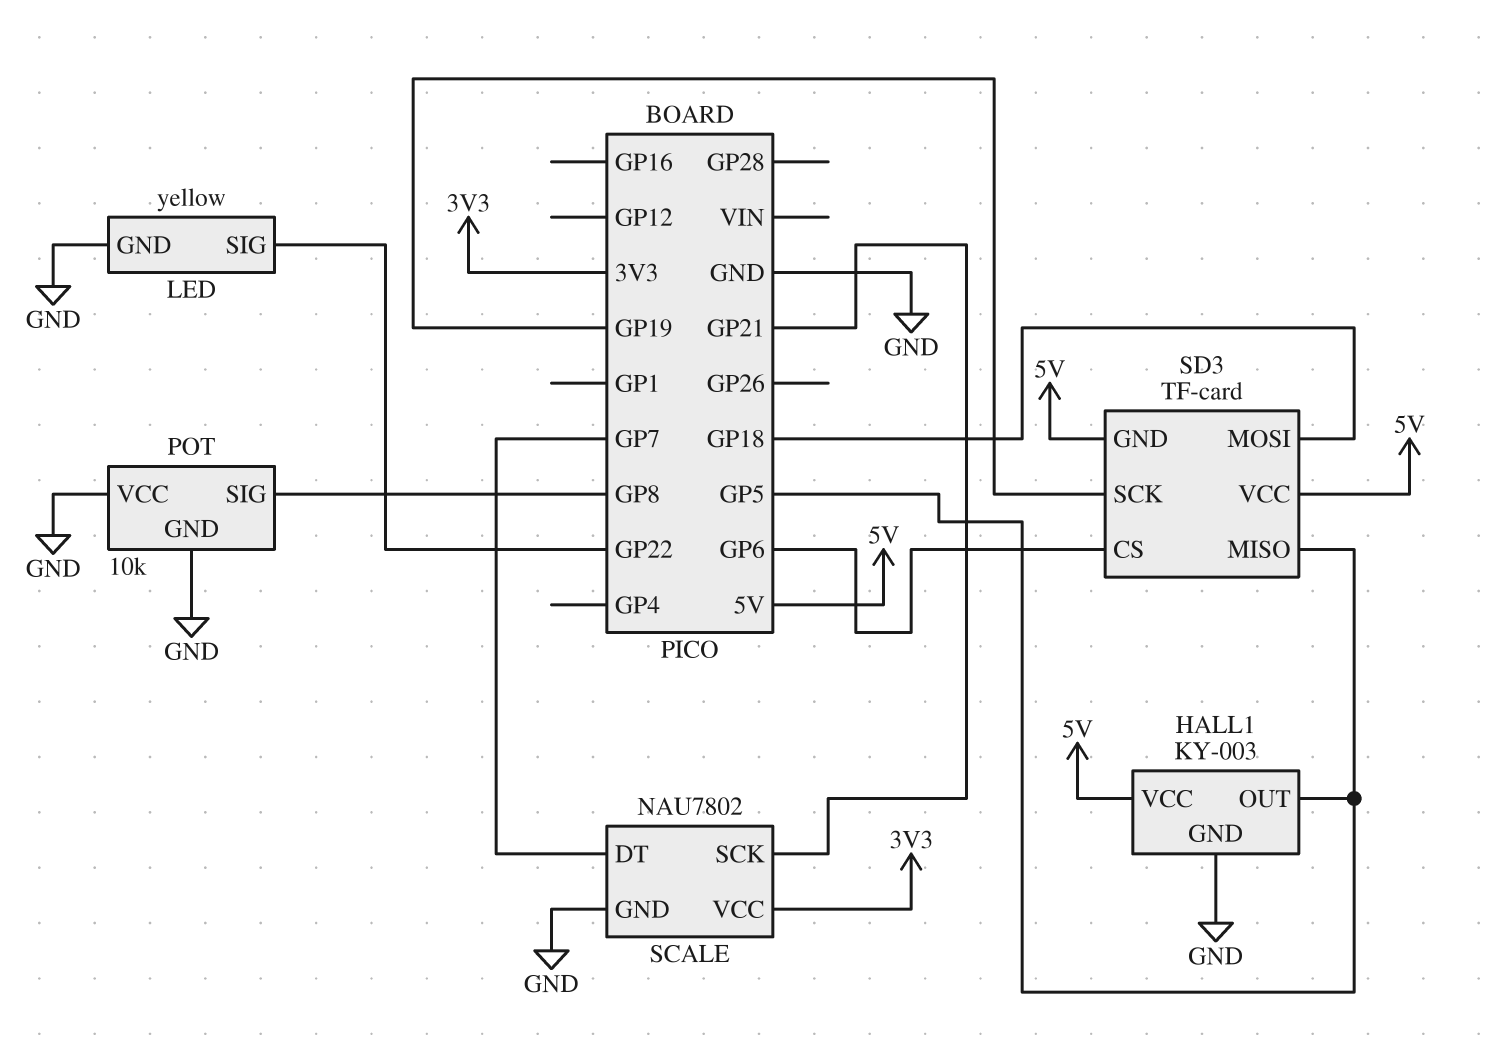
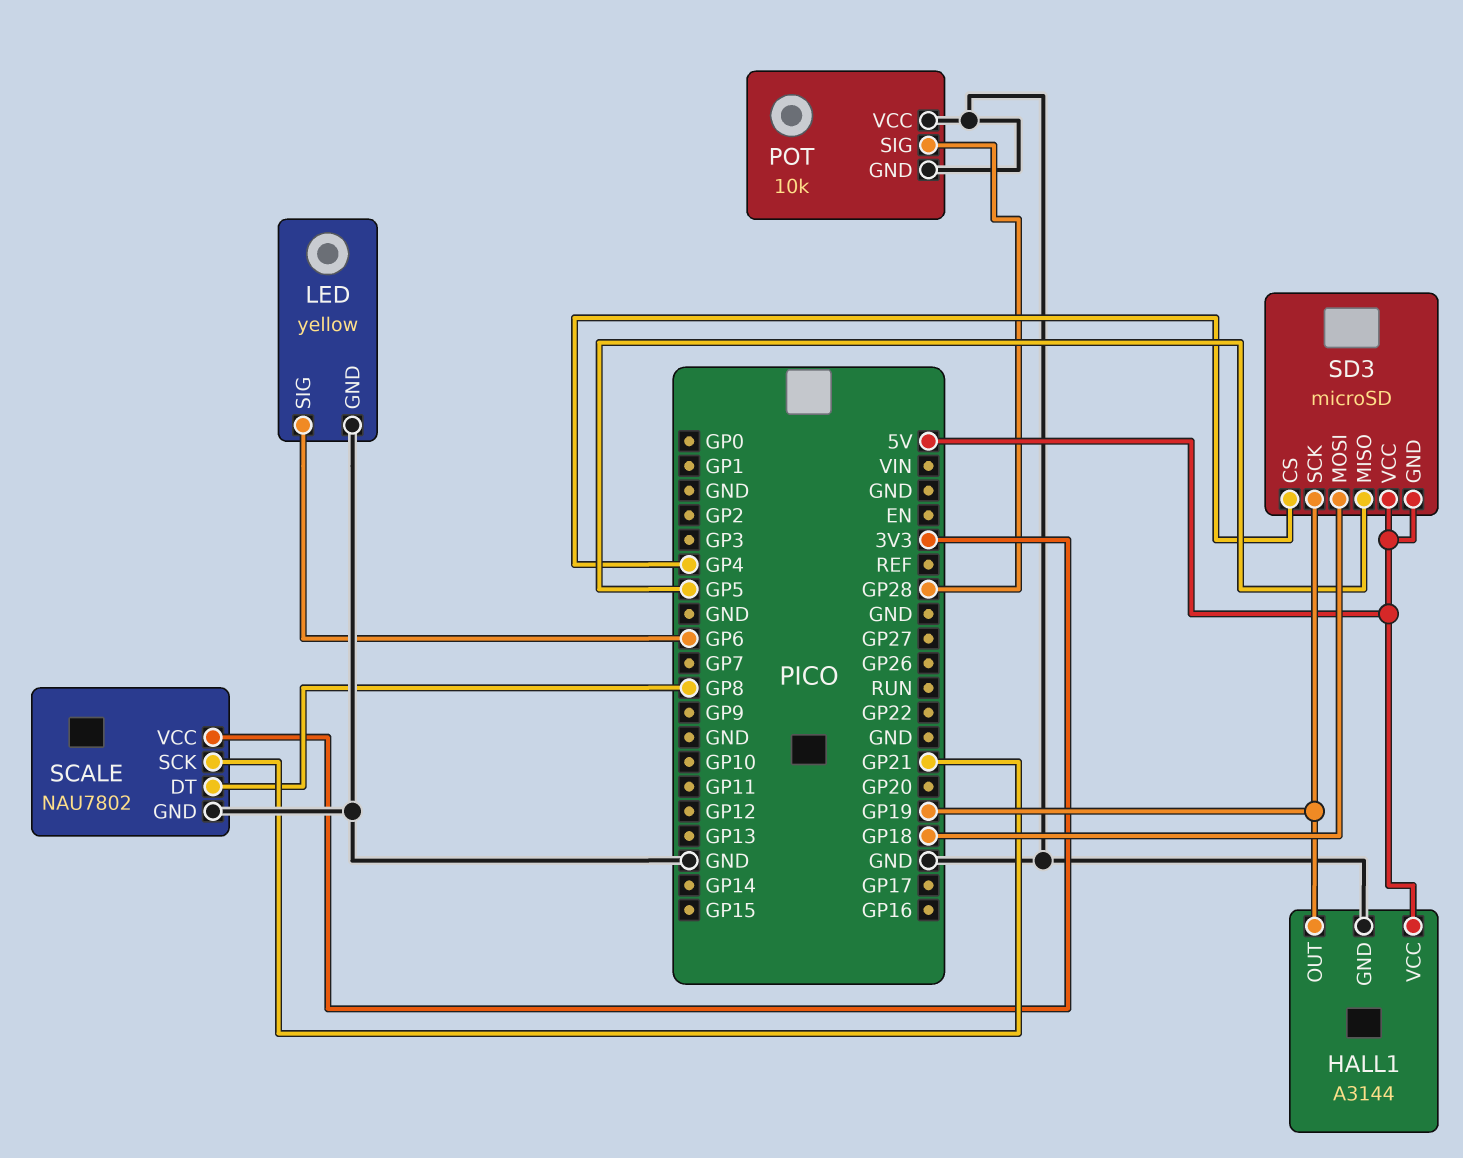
HALL1: KY-003 -> A3144
HALL1 pin OUT: GP5 -> GP19
LED pin SIG: GP22 -> GP6
POT pin SIG: GP8 -> GP28
SCALE pin DT: GP7 -> GP8
SD3: TF-card -> microSD
SD3 pin CS: GP6 -> GP4

